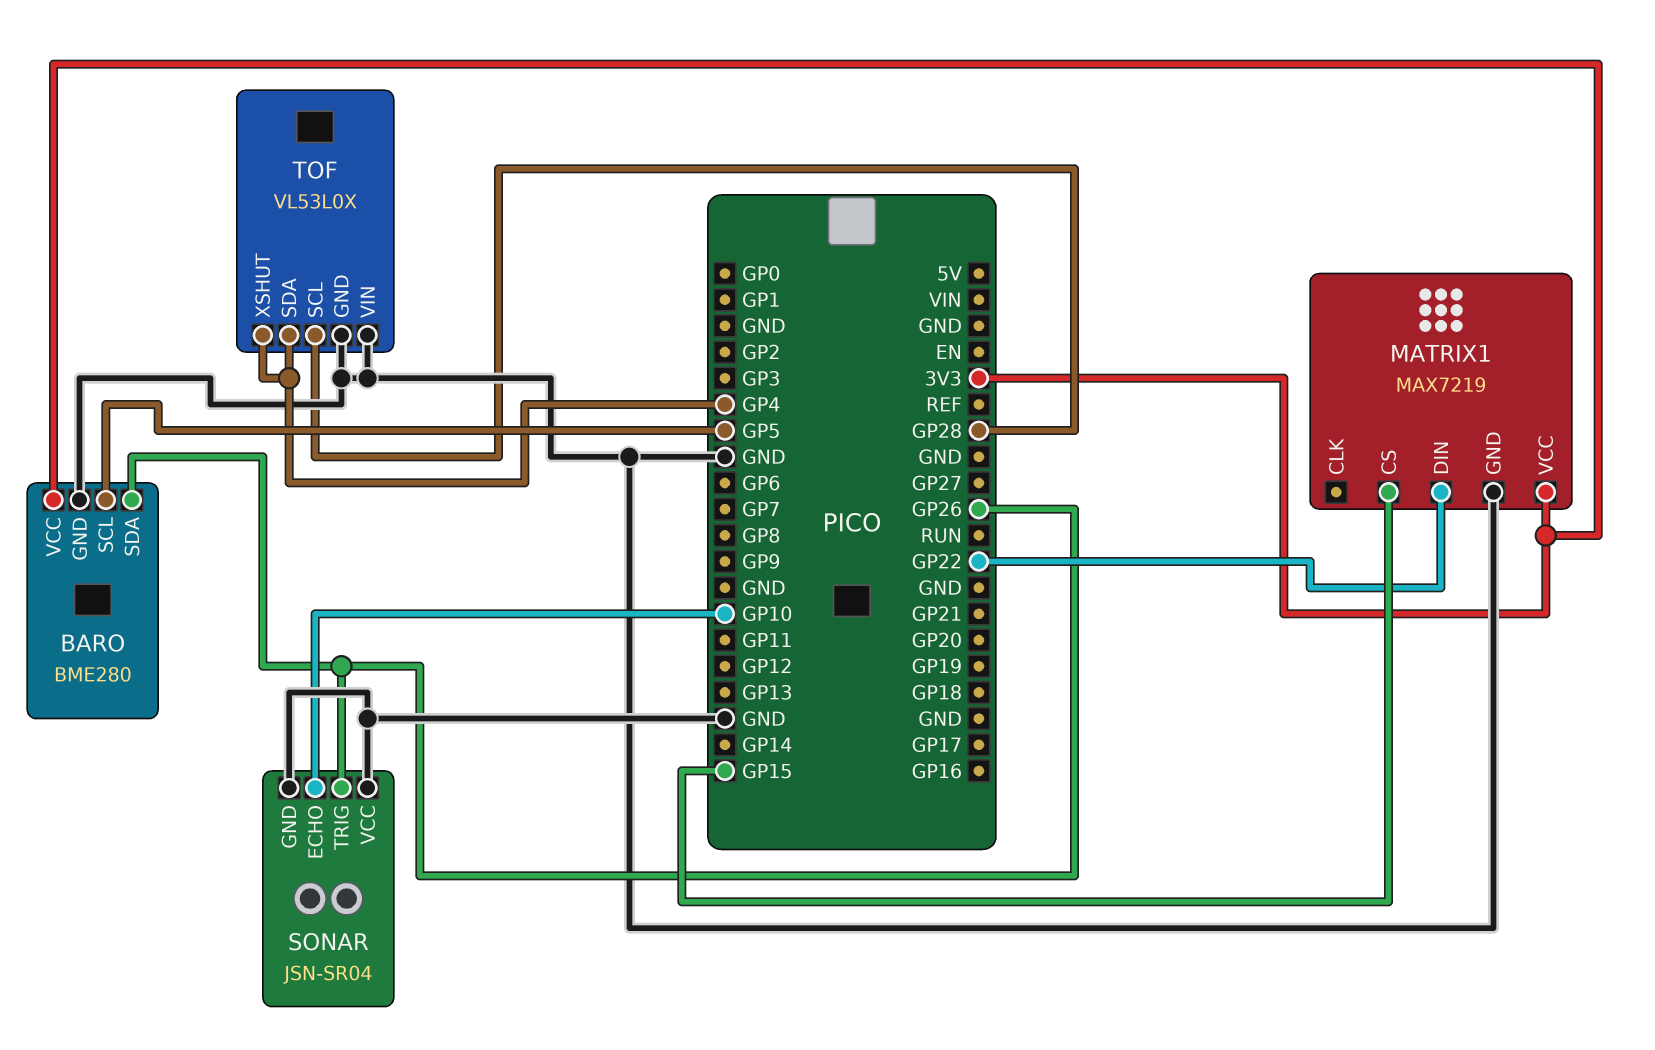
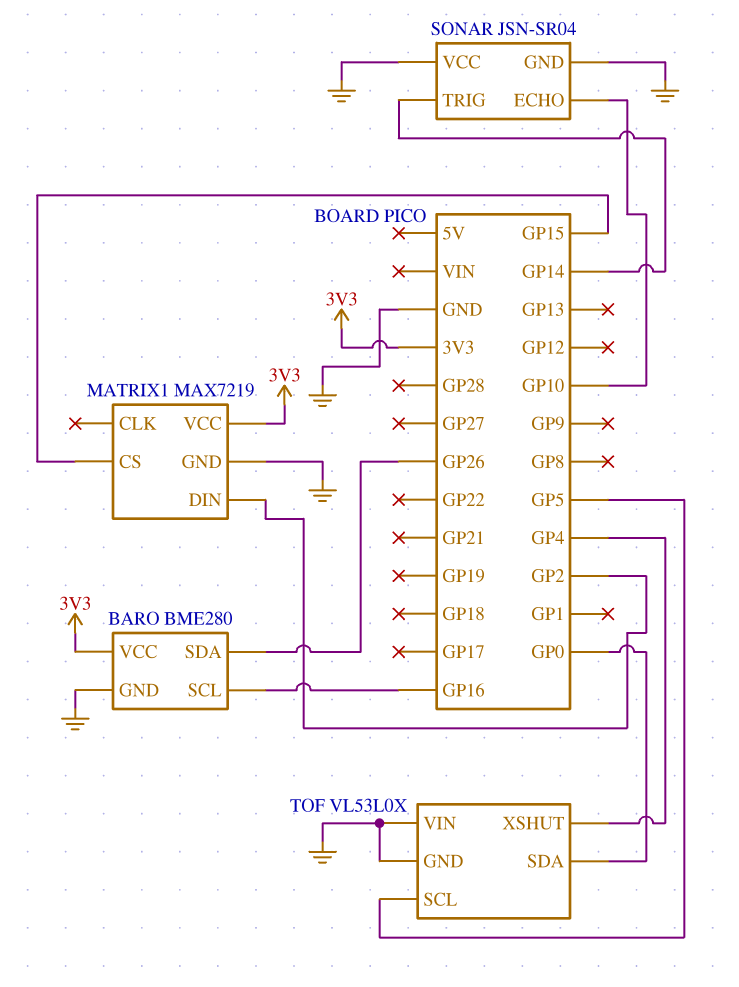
BARO pin SCL: GP5 -> GP16
MATRIX1 pin DIN: GP22 -> GP2
SONAR pin TRIG: GP26 -> GP14
TOF pin SCL: GP28 -> GP5
TOF pin SDA: GP4 -> GP0

